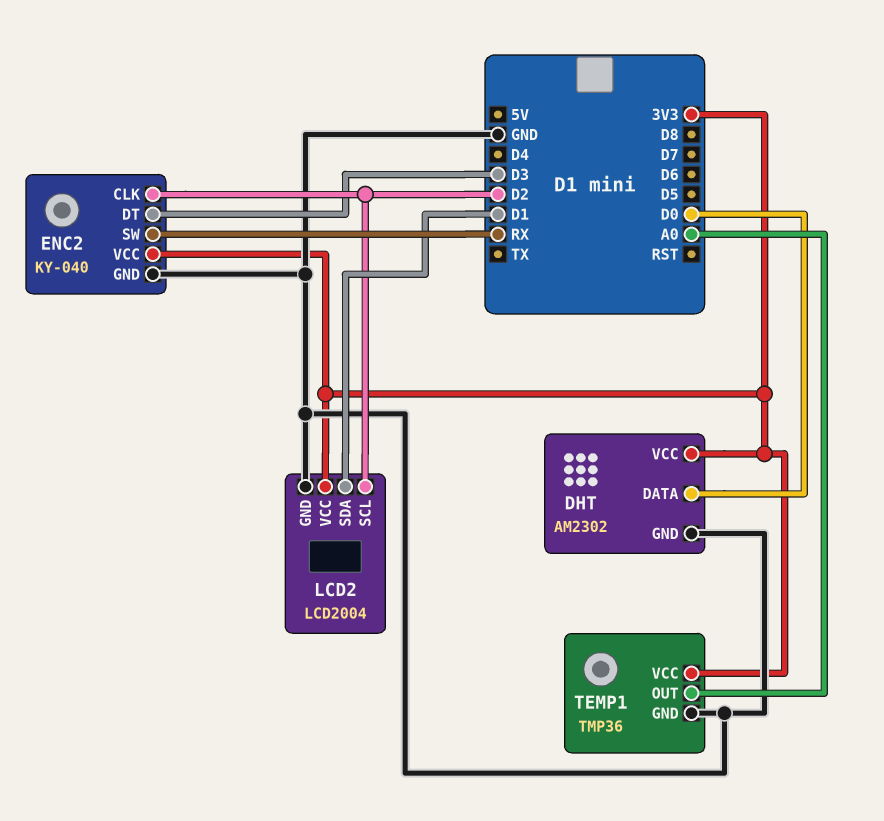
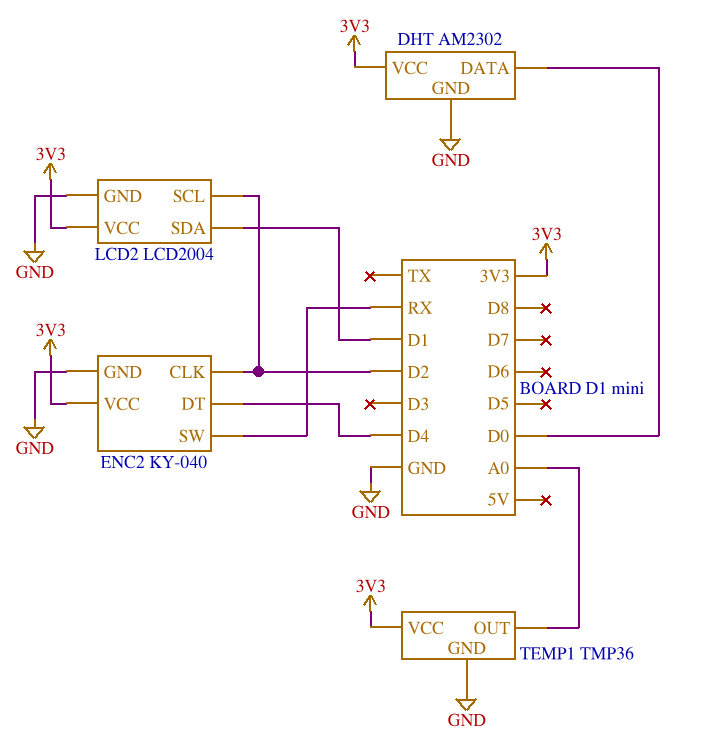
ENC2 pin DT: D3 -> D4

